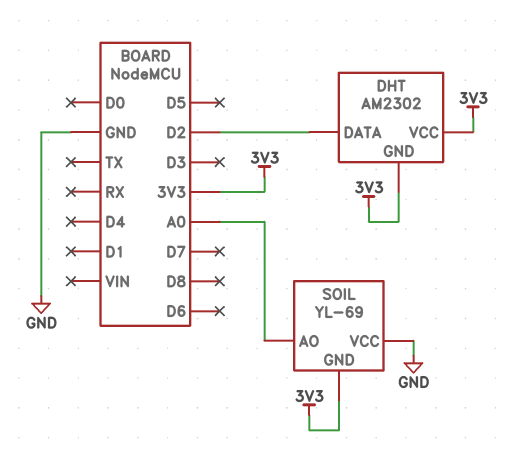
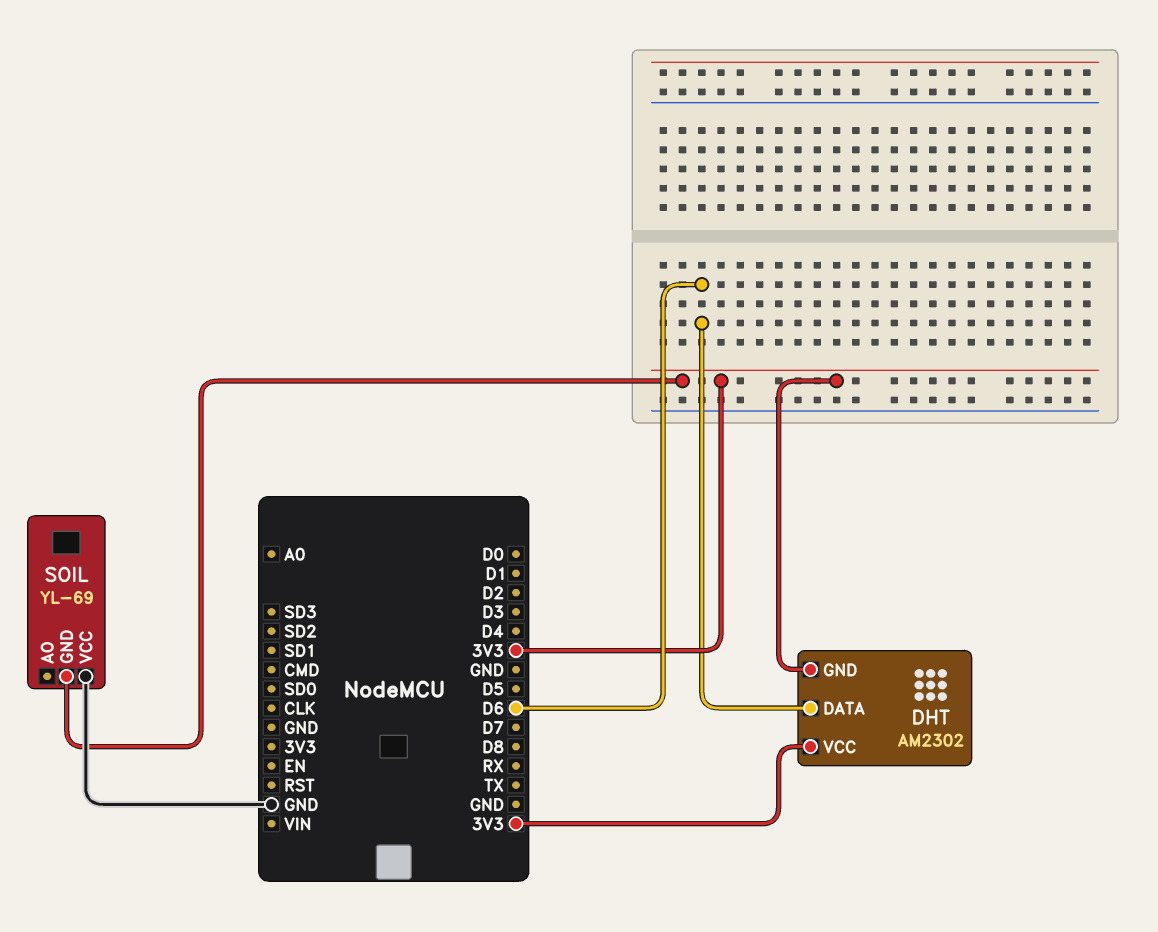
DHT pin DATA: D2 -> D6
SOIL pin AO: A0 -> none

